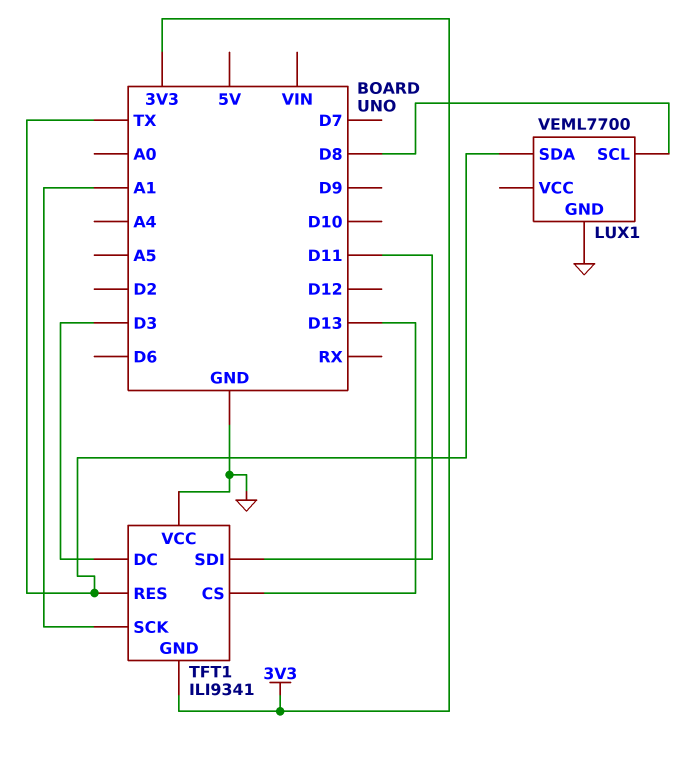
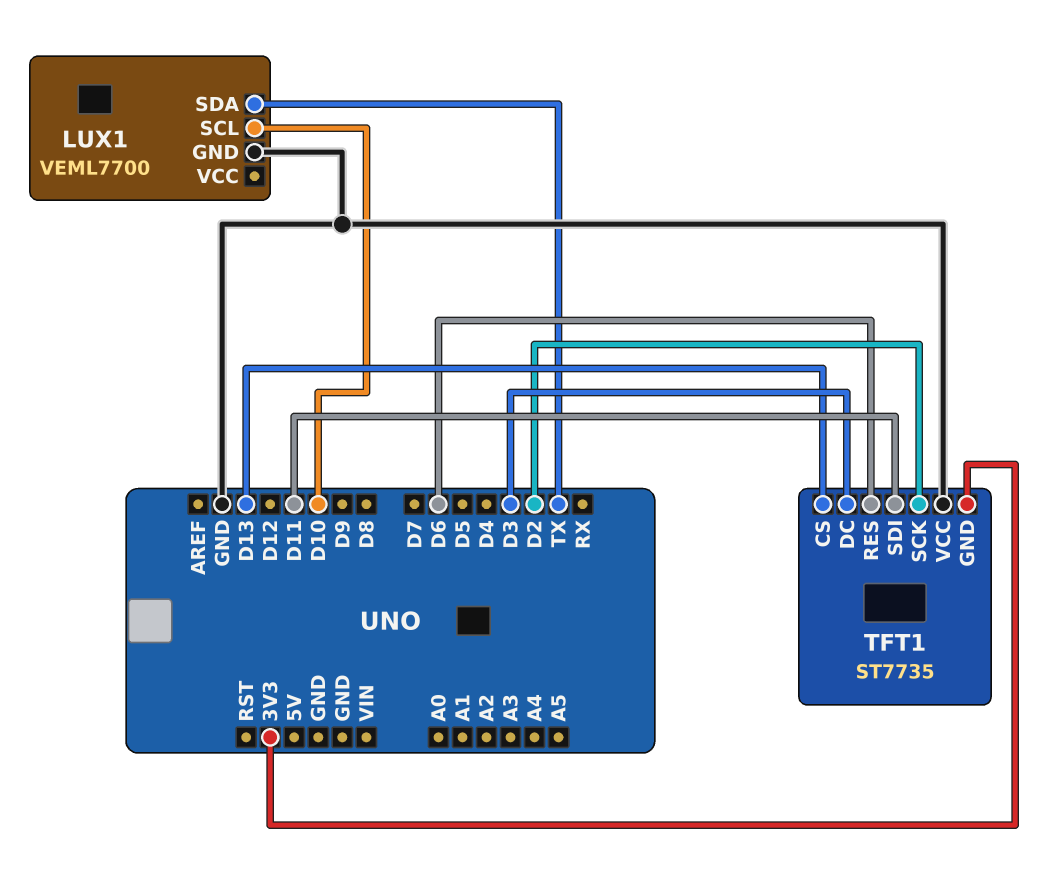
LUX1 pin SCL: D8 -> D10
TFT1: ILI9341 -> ST7735
TFT1 pin RES: TX -> D6
TFT1 pin SCK: A1 -> D2

